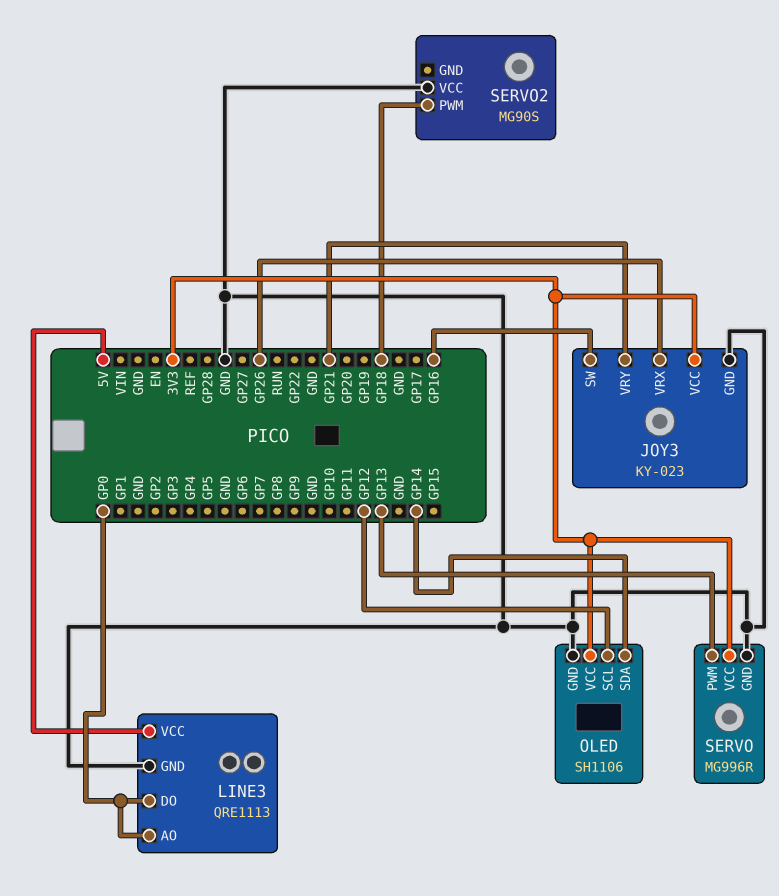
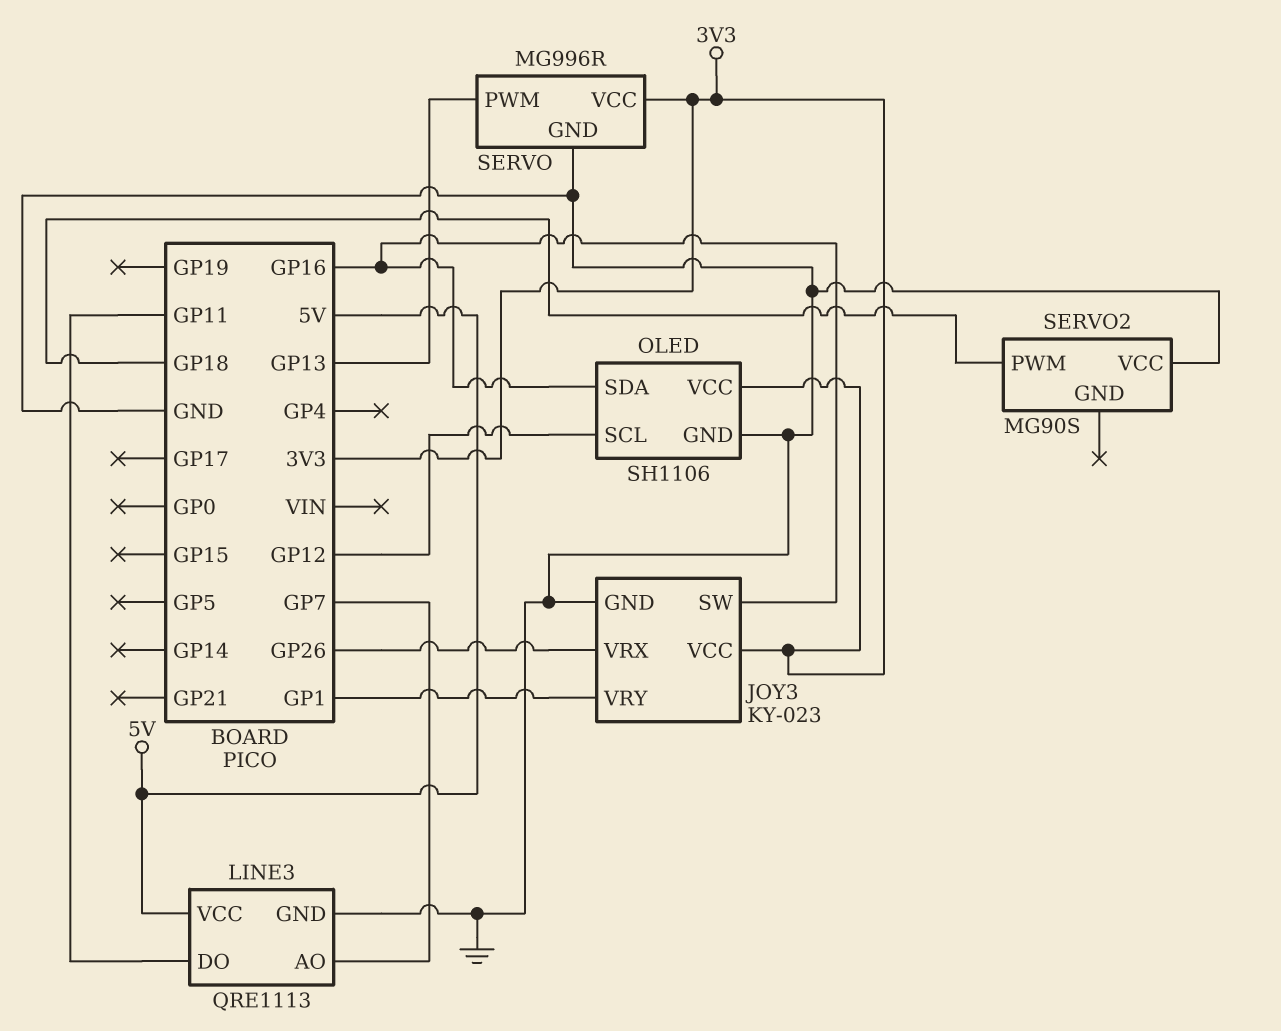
JOY3 pin VRY: GP21 -> GP1
LINE3 pin AO: GP0 -> GP7
LINE3 pin DO: GP0 -> GP11
OLED pin SDA: GP14 -> GP16

